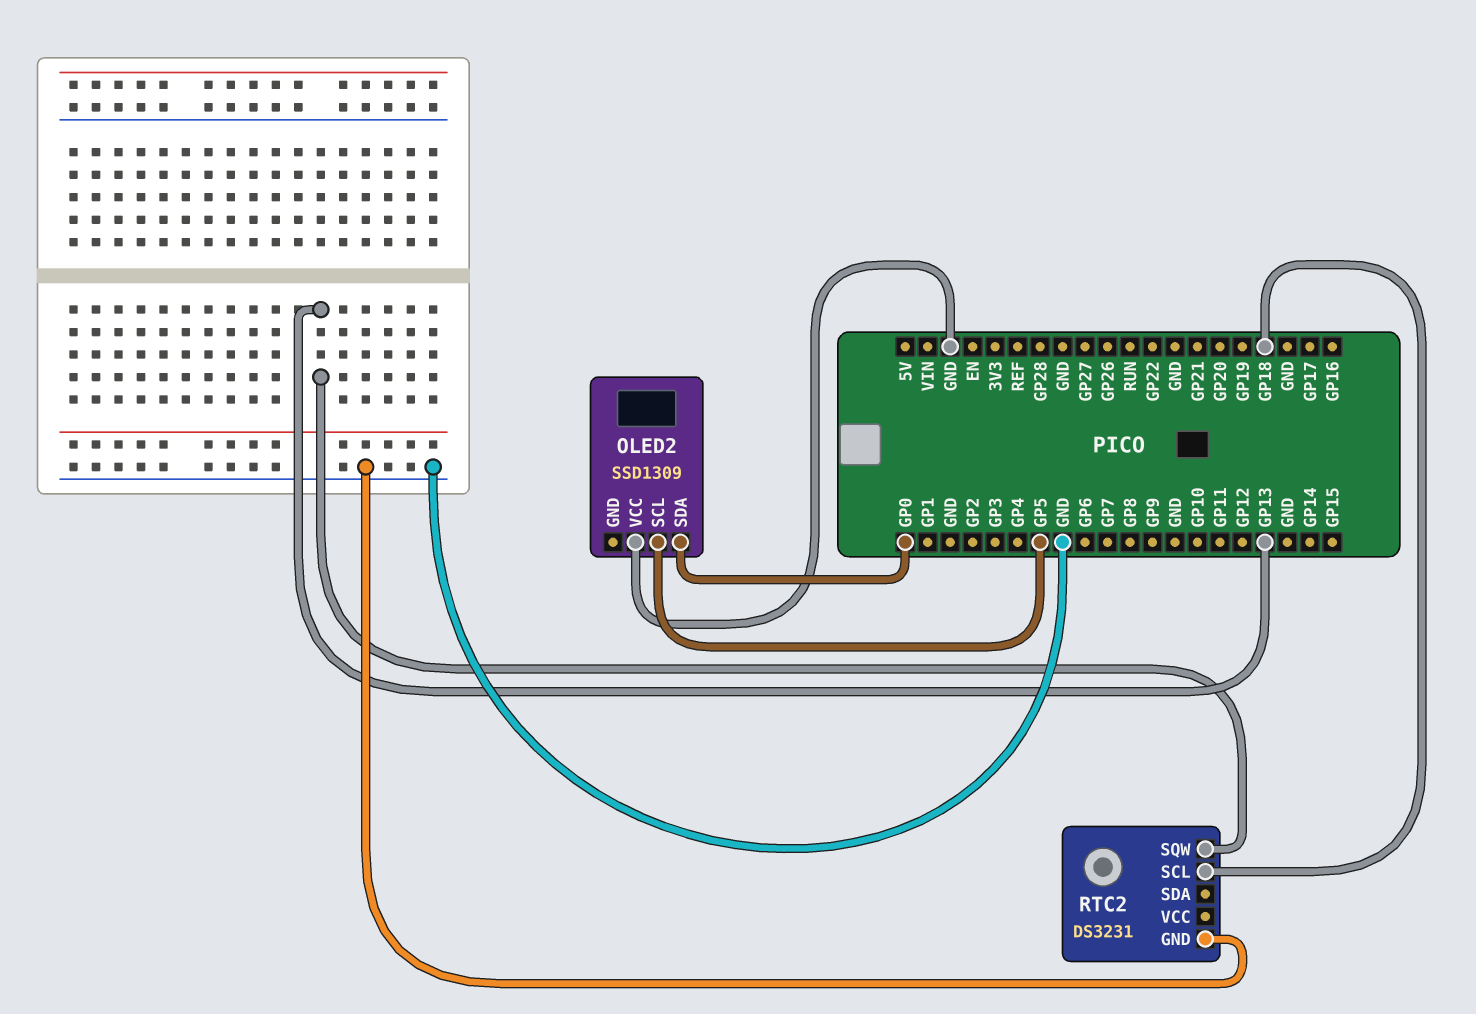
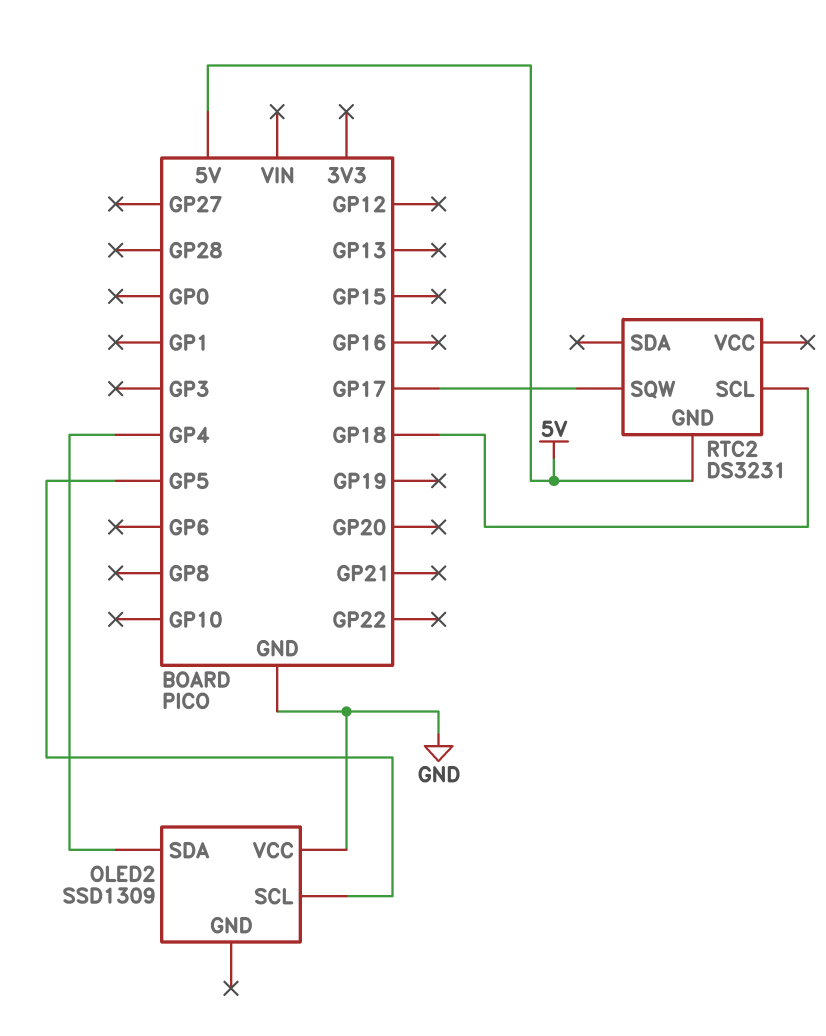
OLED2 pin SDA: GP0 -> GP4
RTC2 pin GND: GND -> 5V
RTC2 pin SQW: GP13 -> GP17

